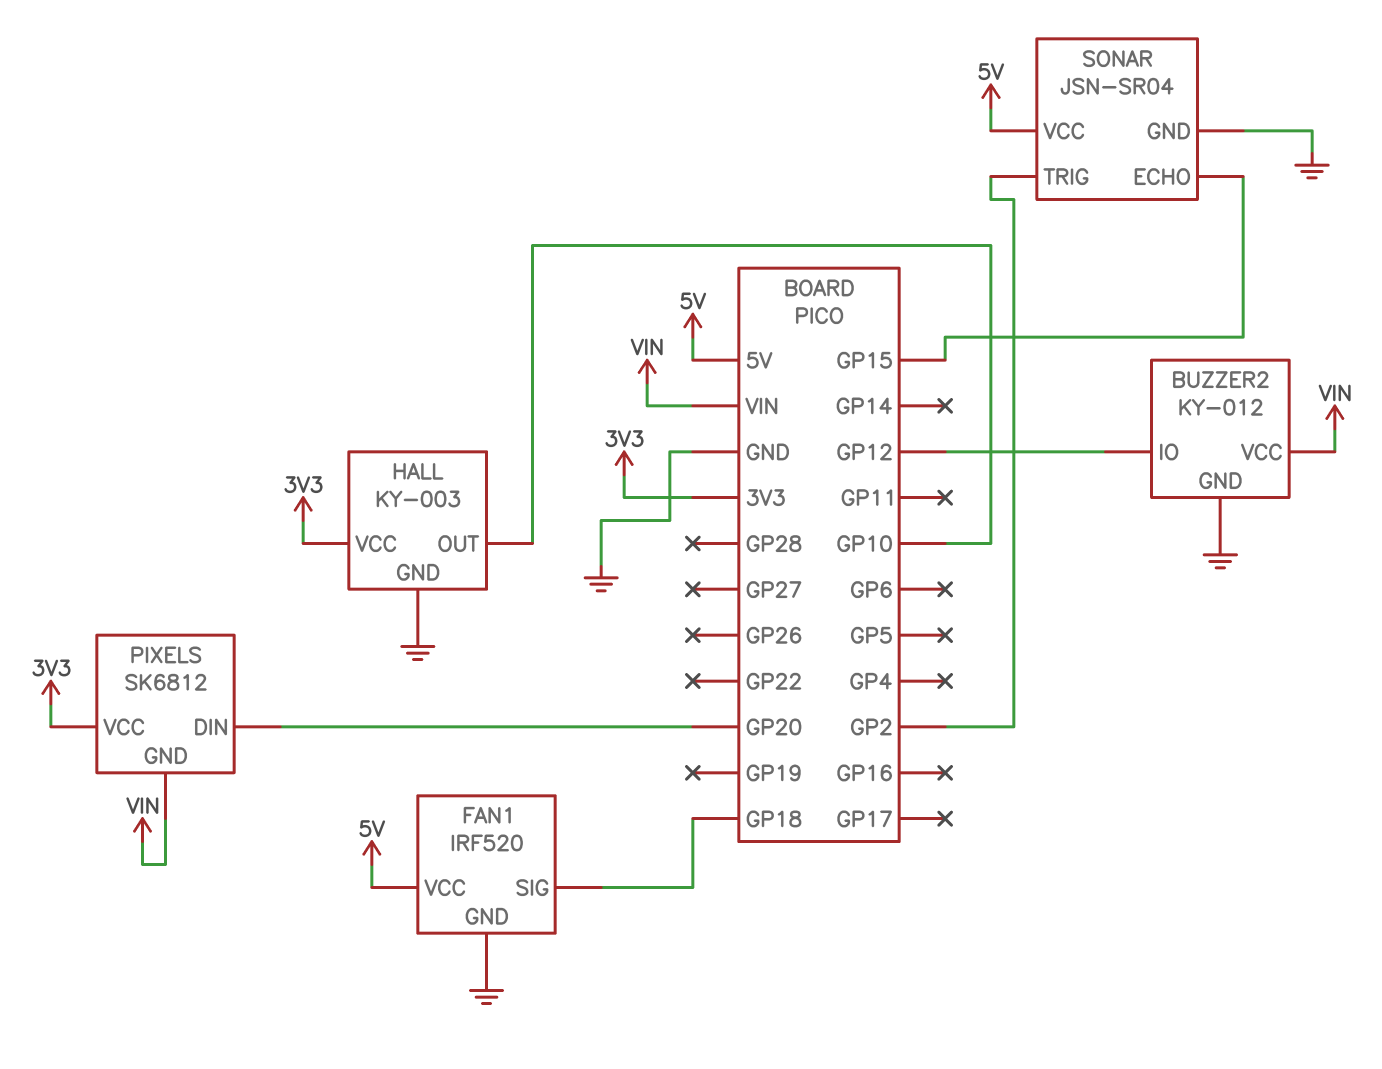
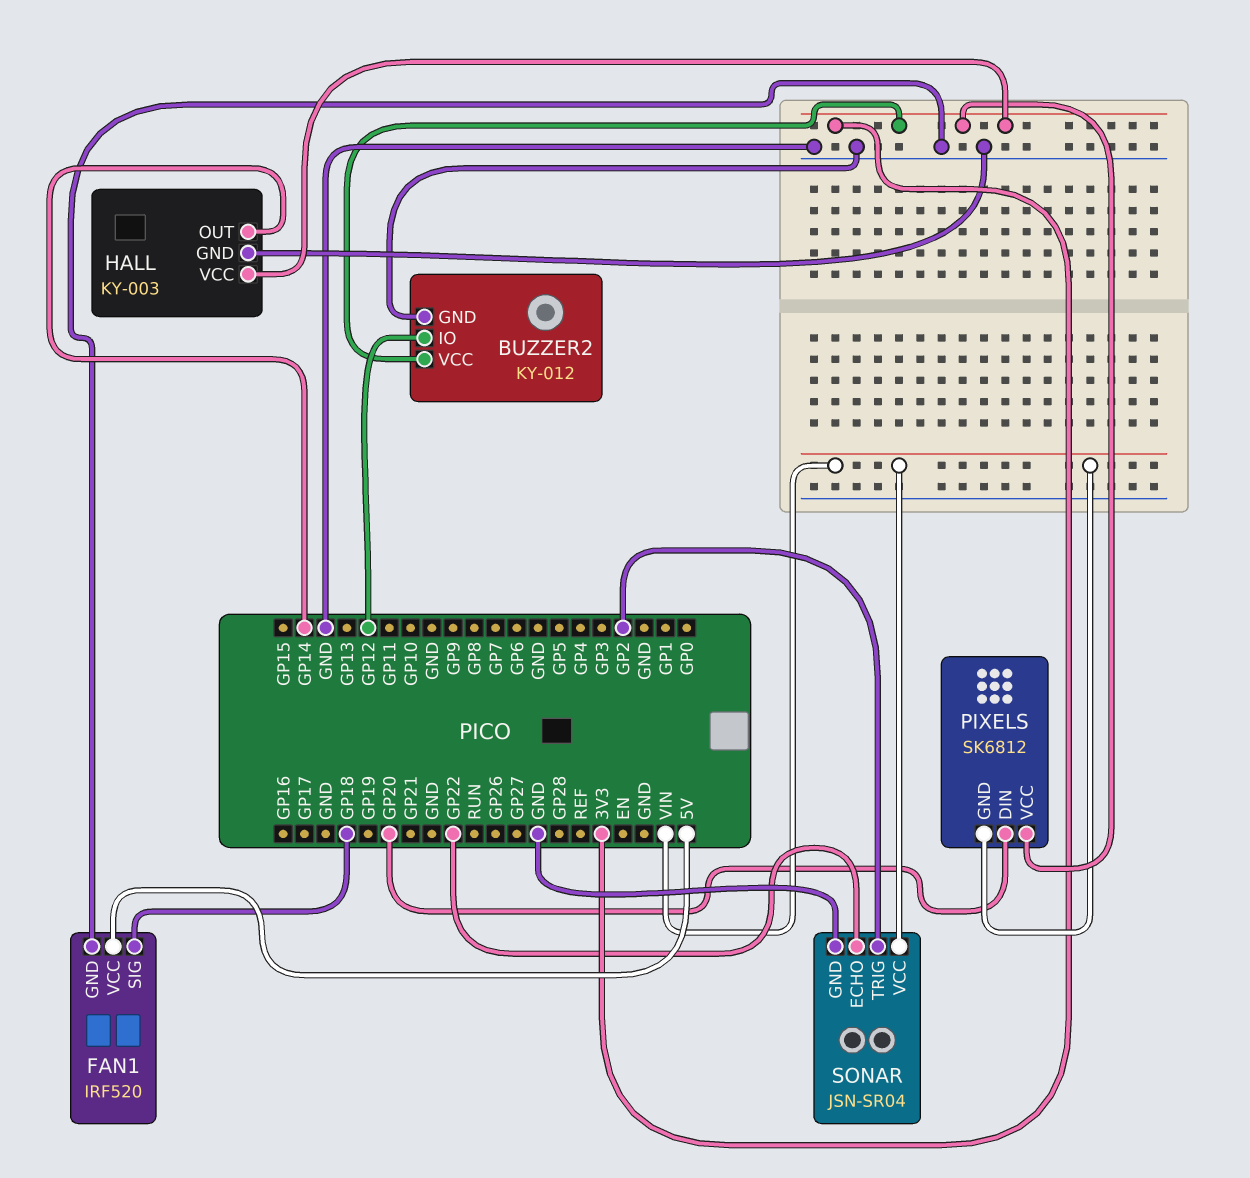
BUZZER2 pin VCC: VIN -> 3V3
HALL pin OUT: GP10 -> GP14
SONAR pin ECHO: GP15 -> GP22
SONAR pin VCC: 5V -> VIN

